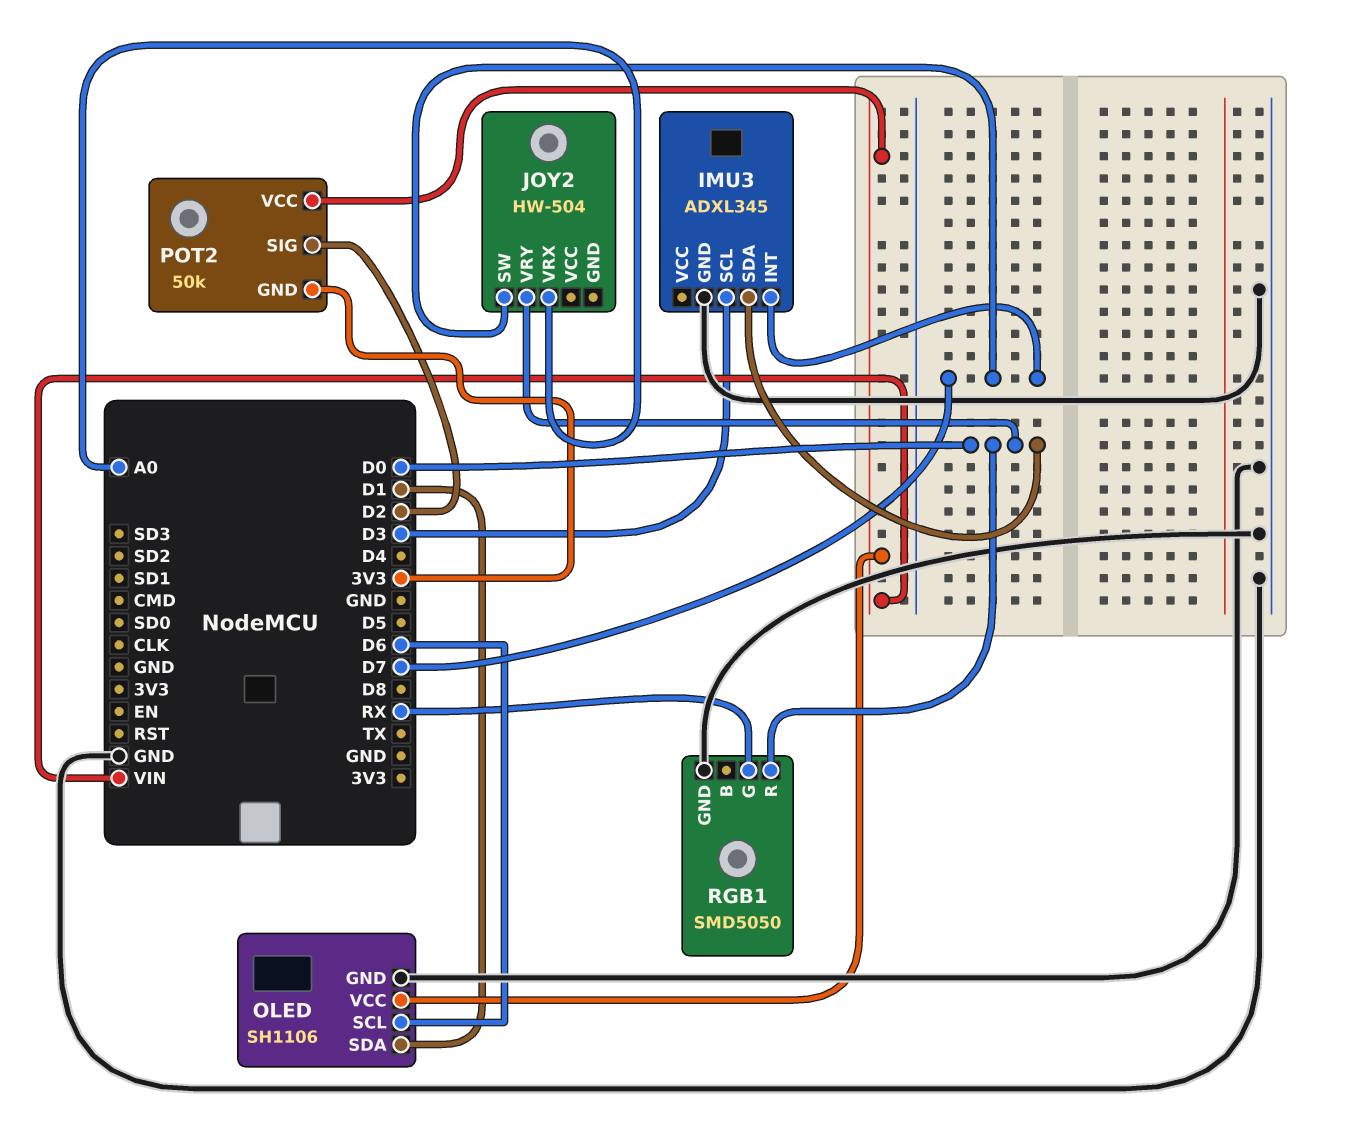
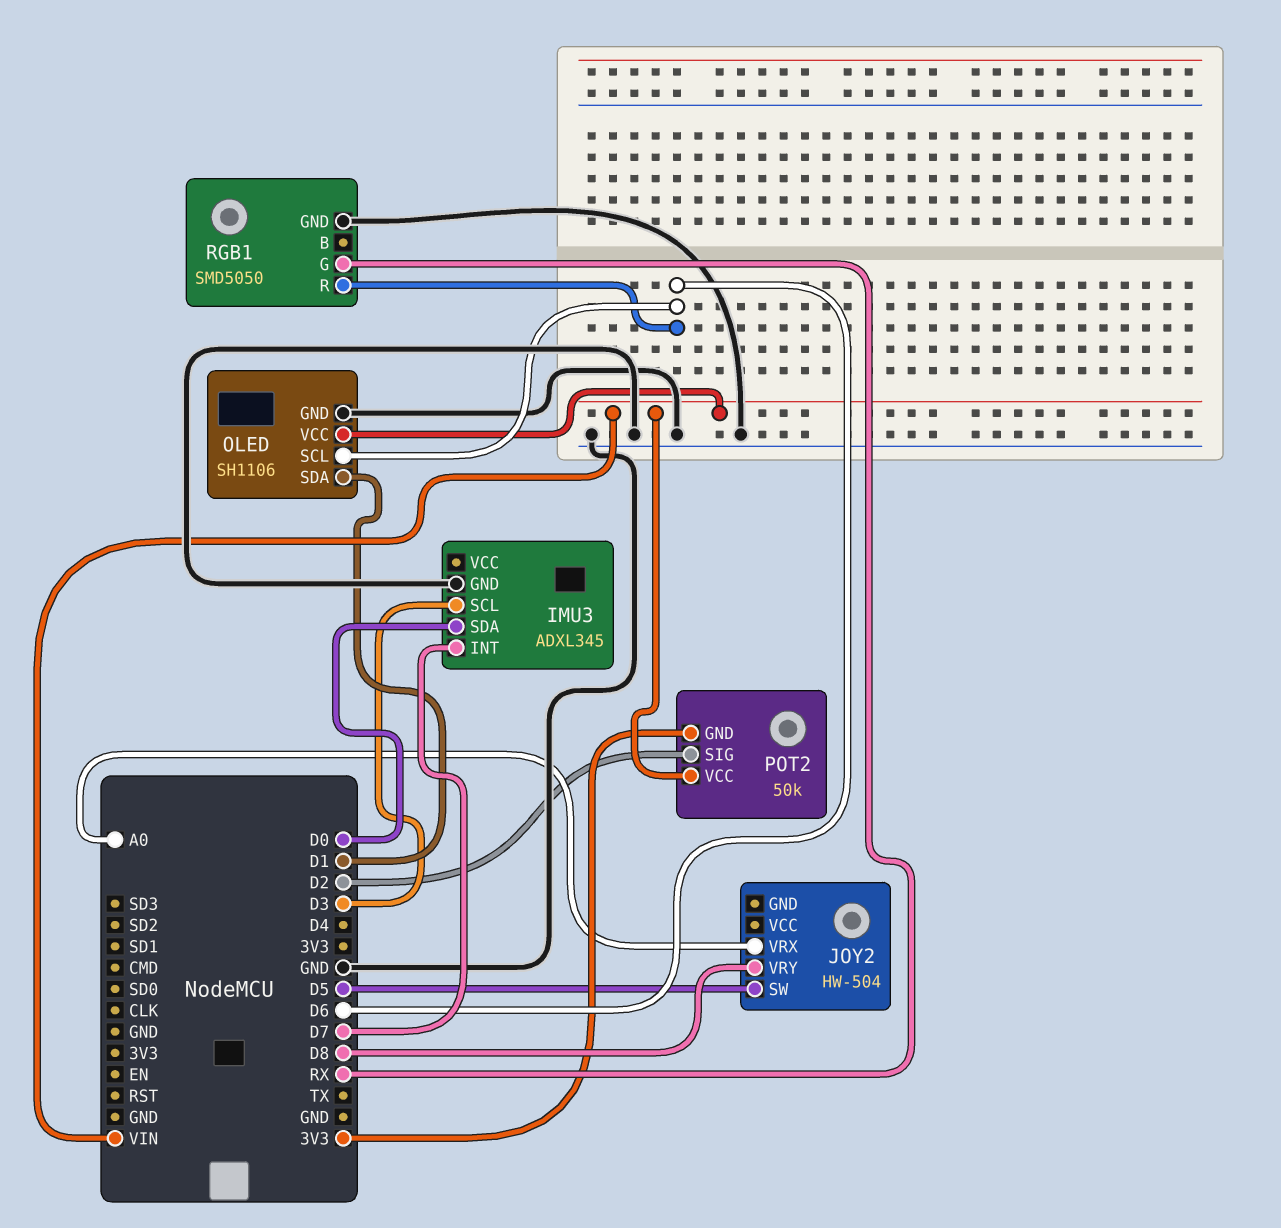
JOY2 pin SW: D7 -> D5
JOY2 pin VRY: D0 -> D8
RGB1 pin R: D0 -> D6

